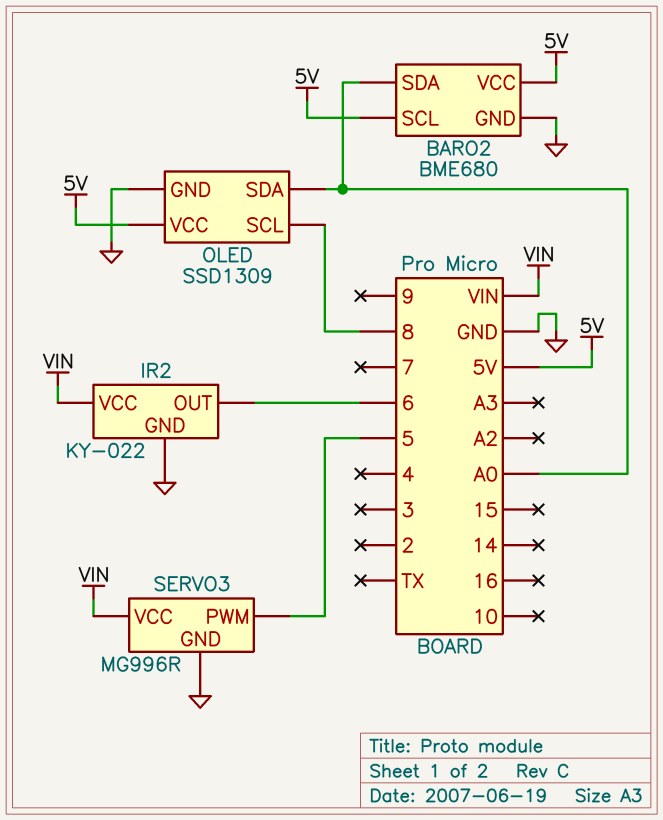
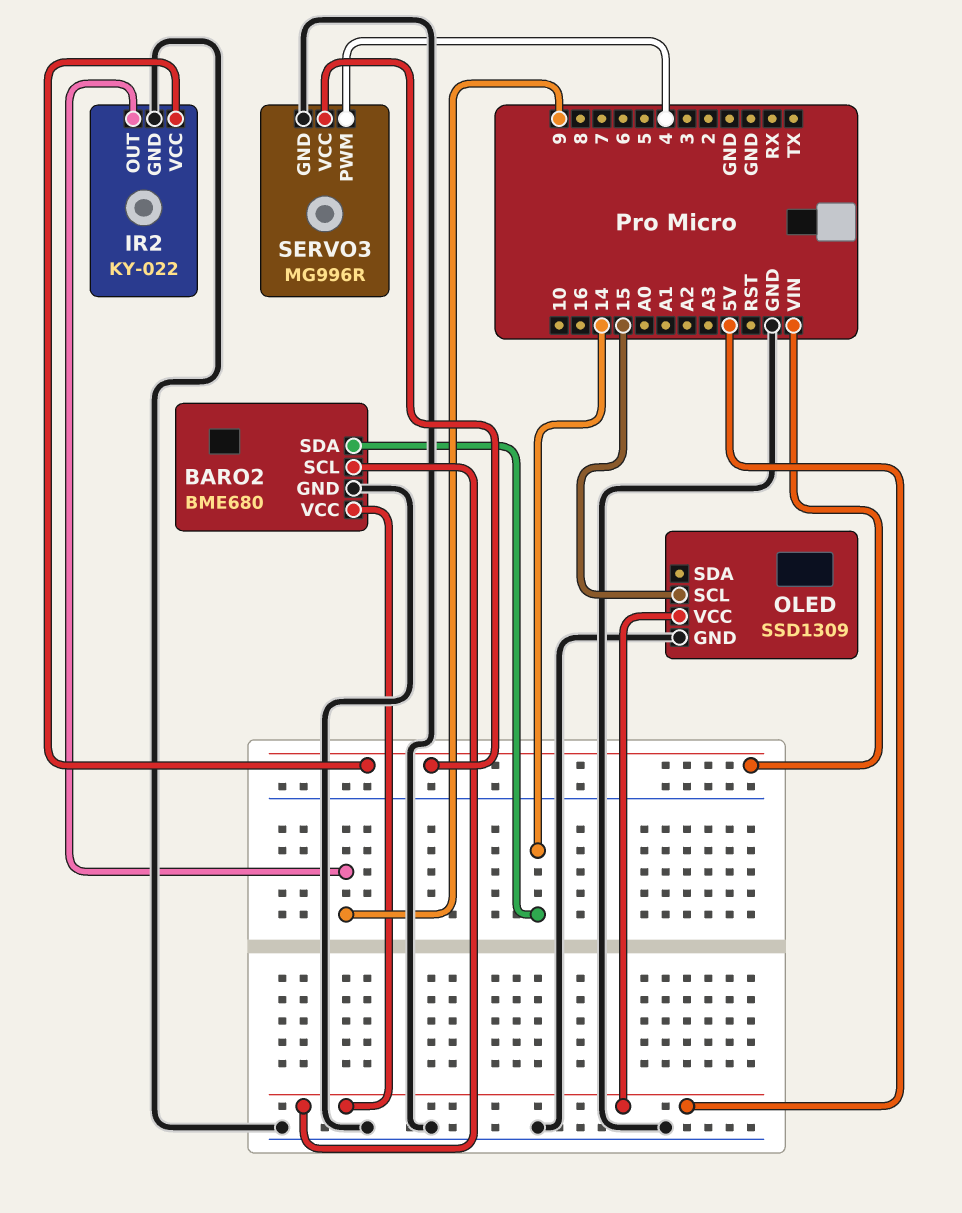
BARO2 pin SDA: A0 -> 14
IR2 pin OUT: 6 -> 9
OLED pin SCL: 8 -> 15
OLED pin SDA: A0 -> none
SERVO3 pin PWM: 5 -> 4

